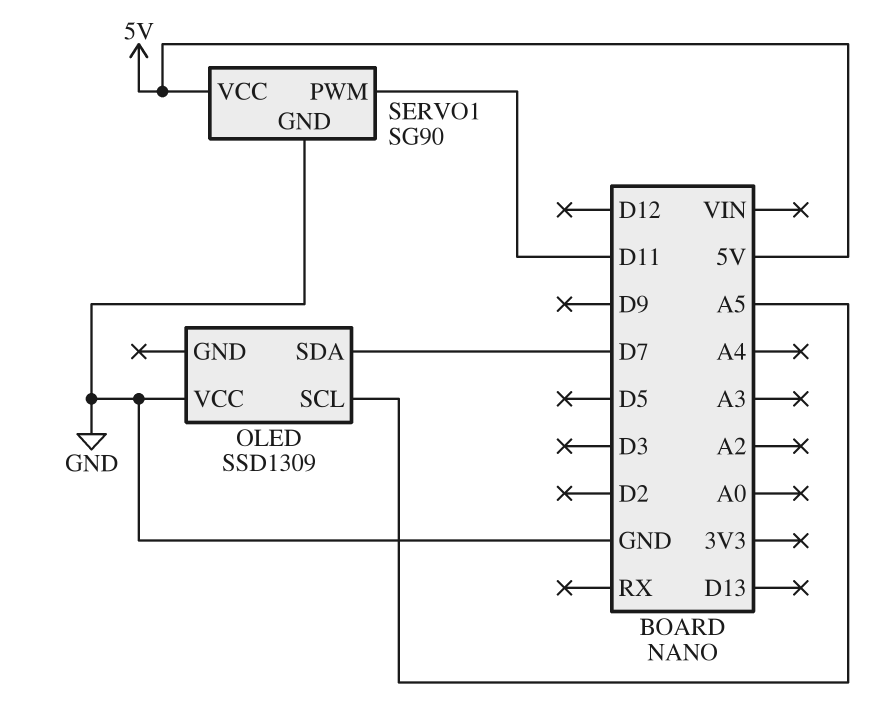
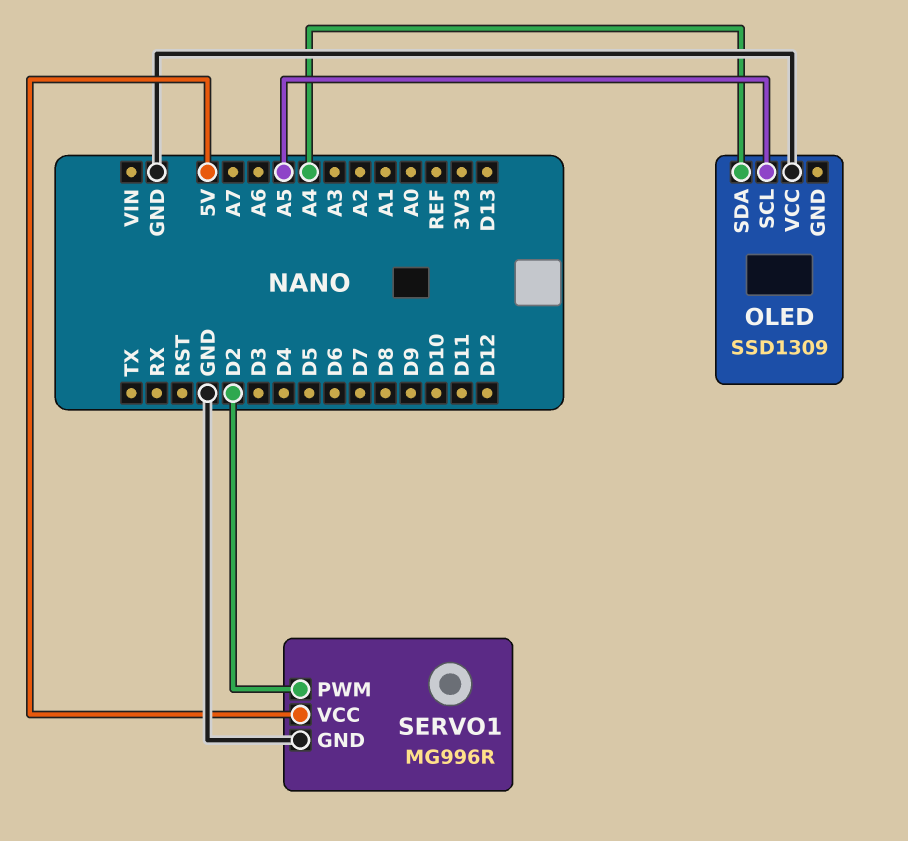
OLED pin SDA: D7 -> A4
SERVO1: SG90 -> MG996R
SERVO1 pin PWM: D11 -> D2

